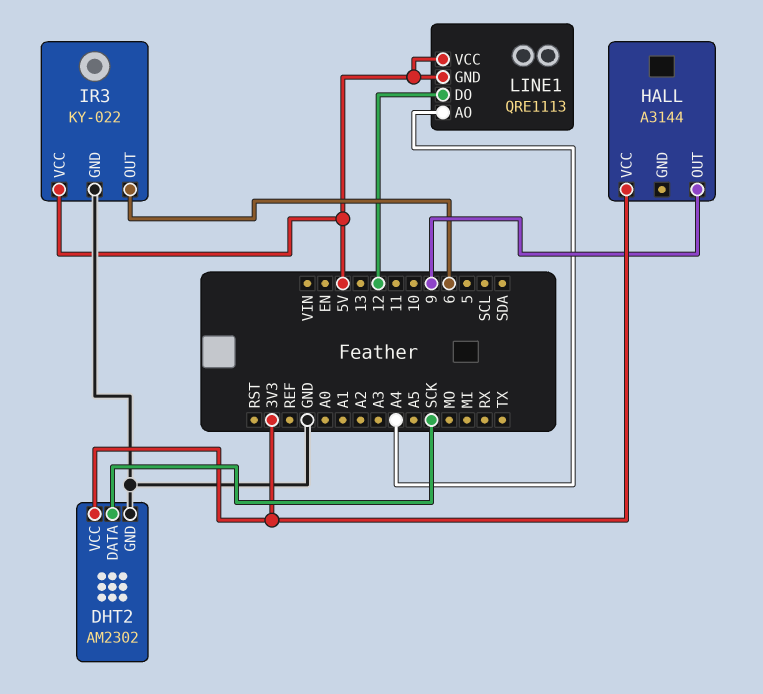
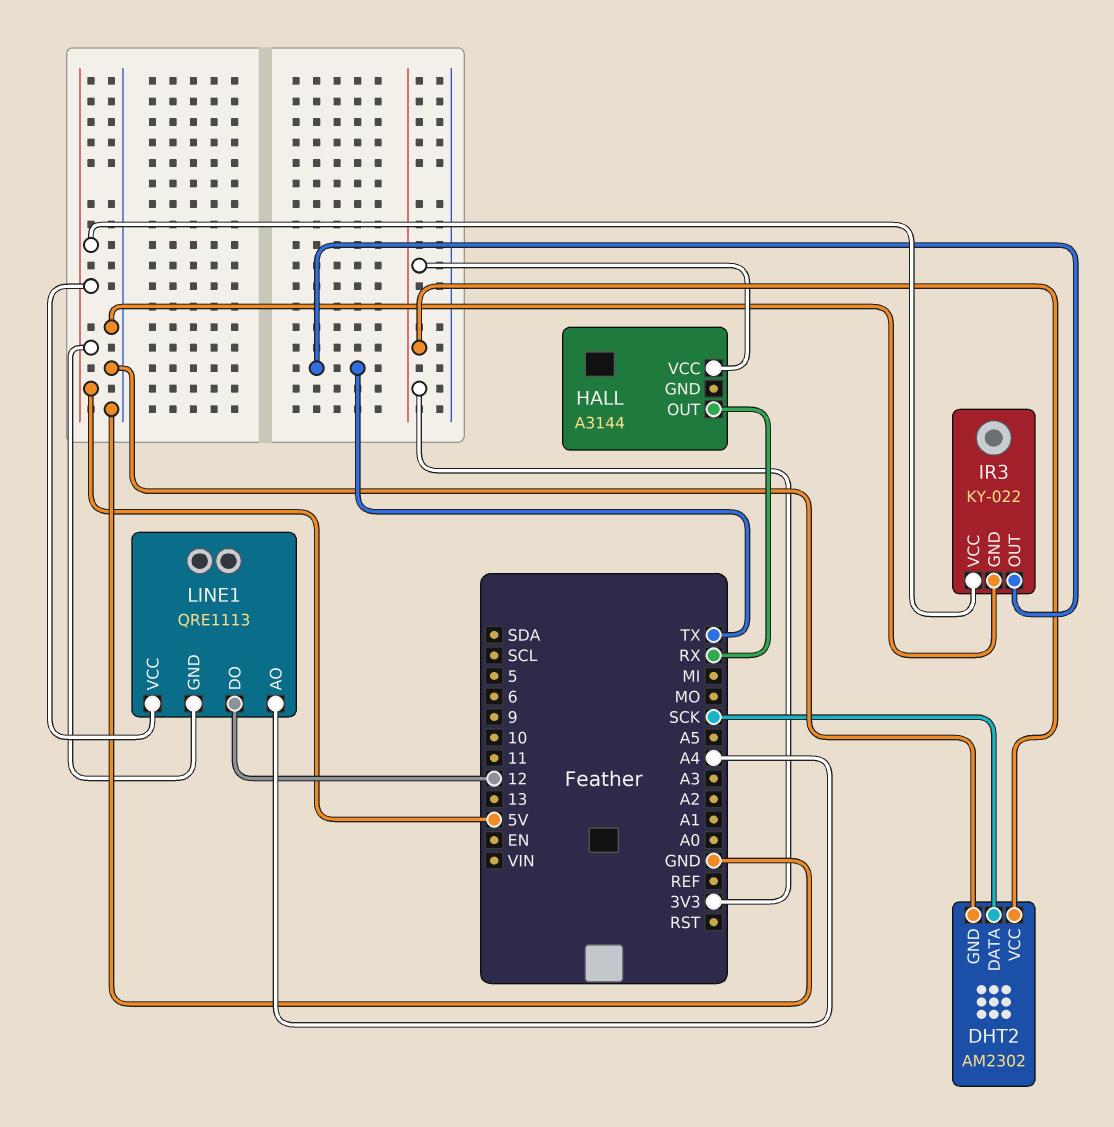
HALL pin OUT: 9 -> RX
IR3 pin OUT: 6 -> TX

